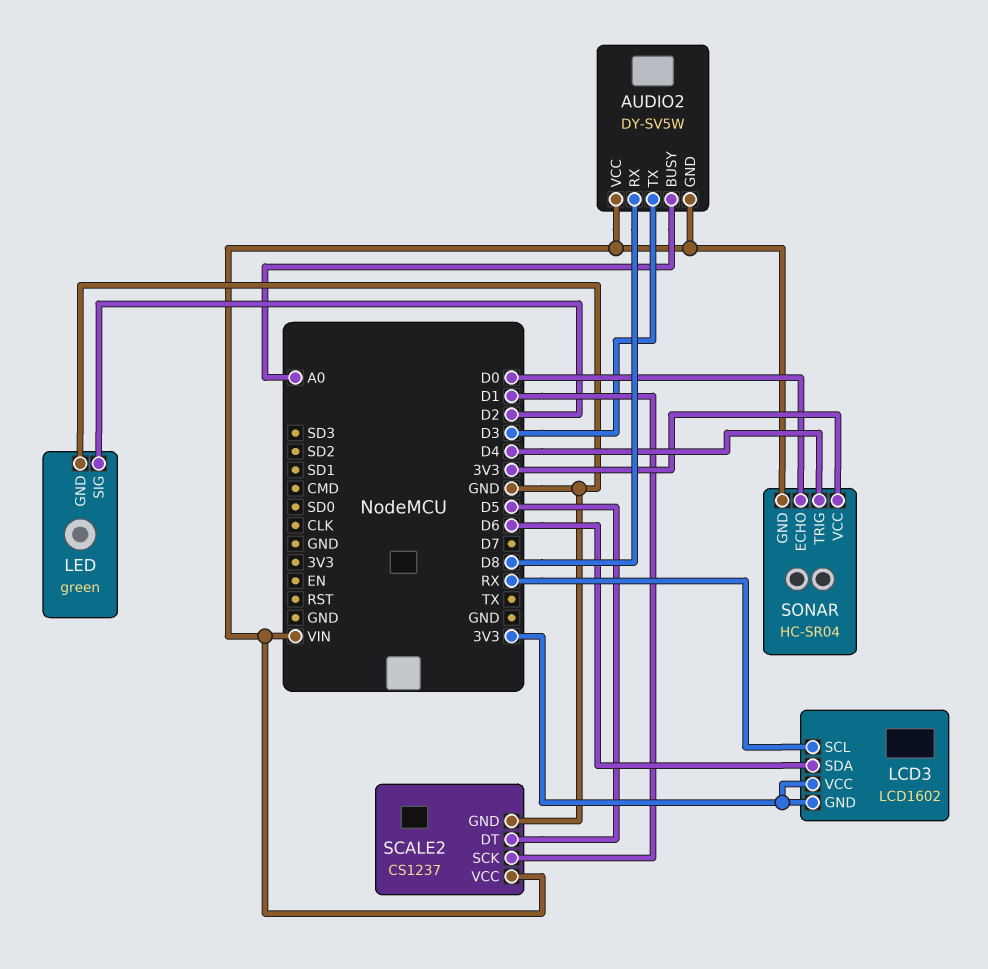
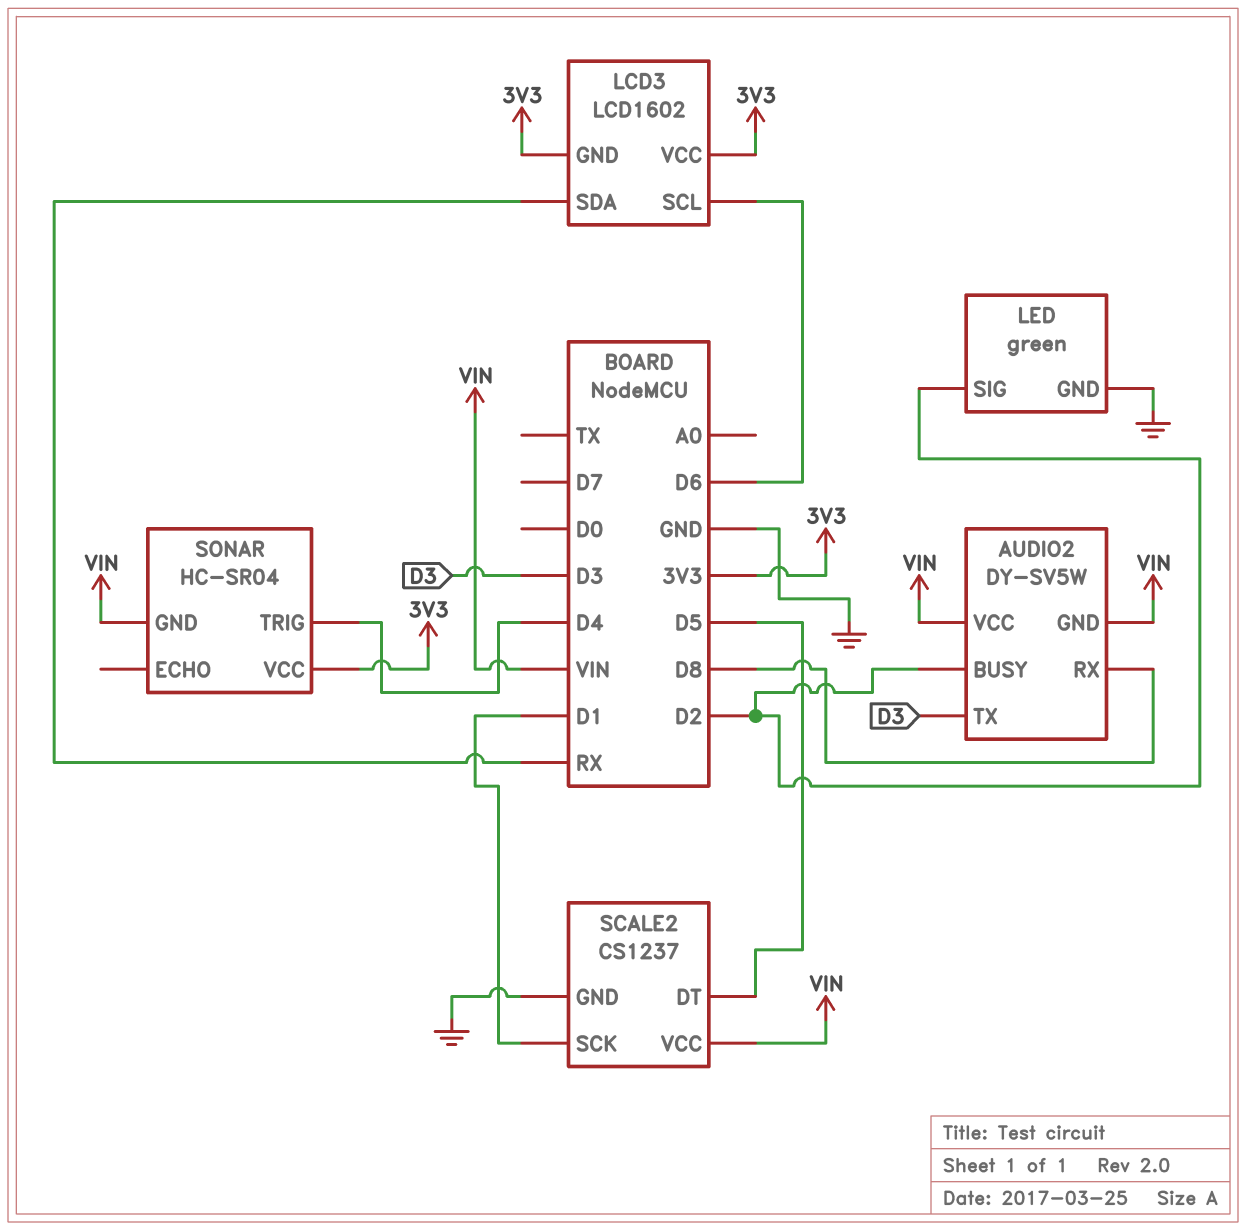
AUDIO2 pin BUSY: A0 -> D2
LCD3 pin SCL: RX -> D6
LCD3 pin SDA: D6 -> RX
SONAR pin ECHO: D0 -> none

